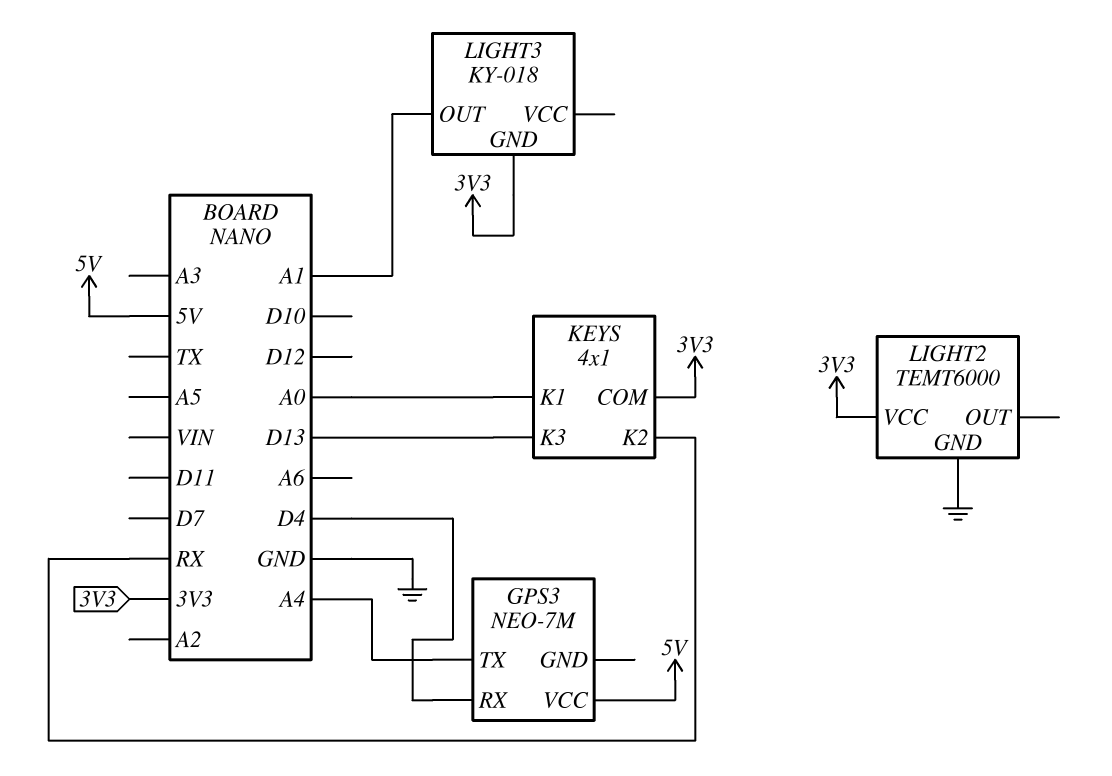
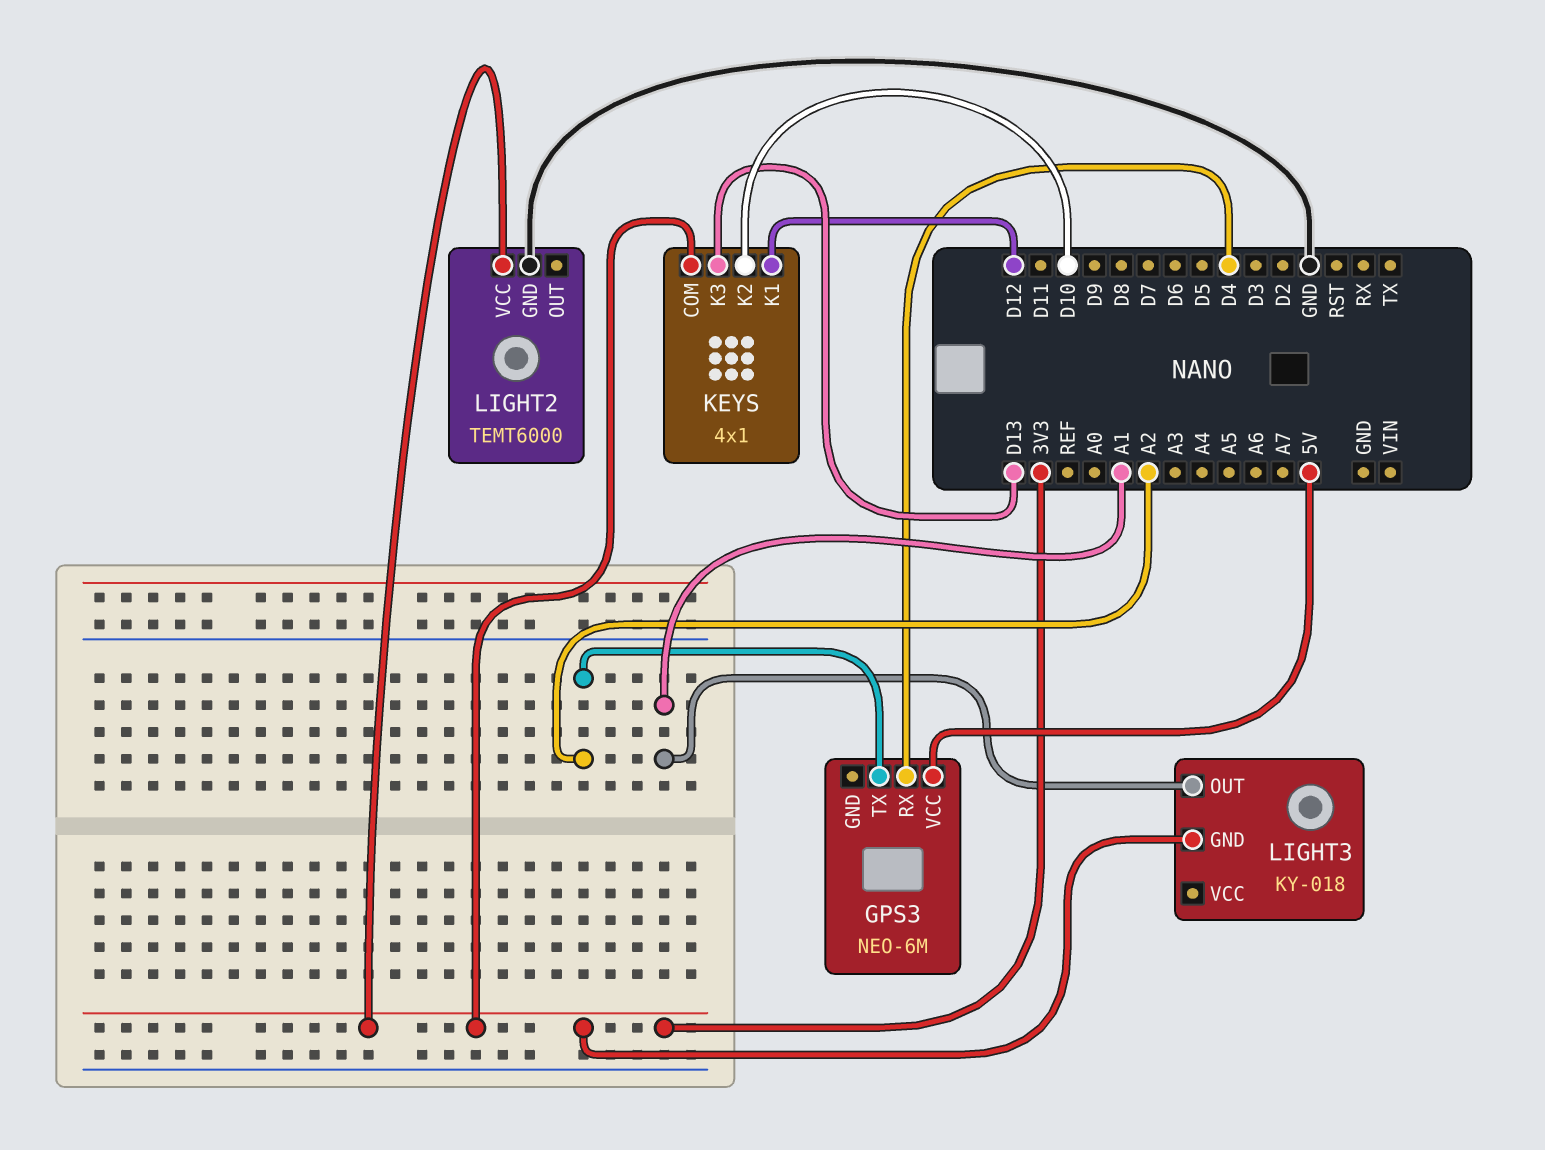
GPS3: NEO-7M -> NEO-6M
GPS3 pin TX: A4 -> A2
KEYS pin K1: A0 -> D12
KEYS pin K2: RX -> D10

